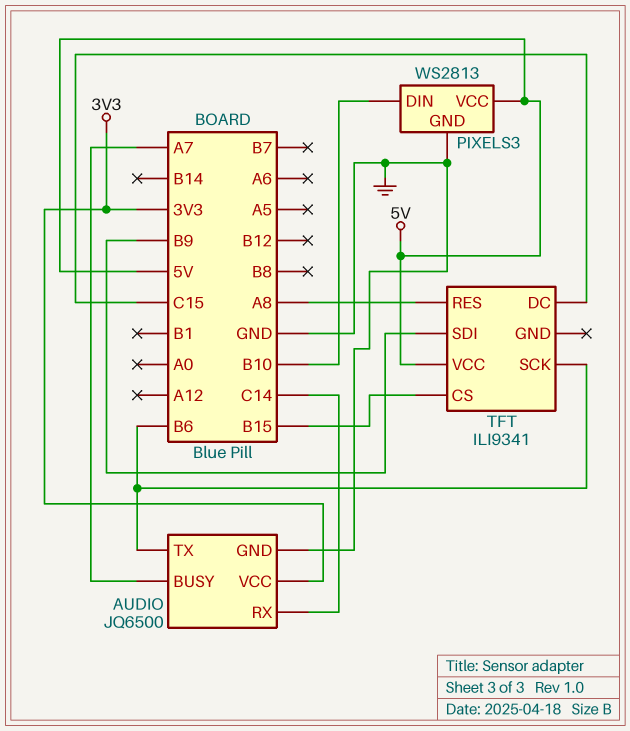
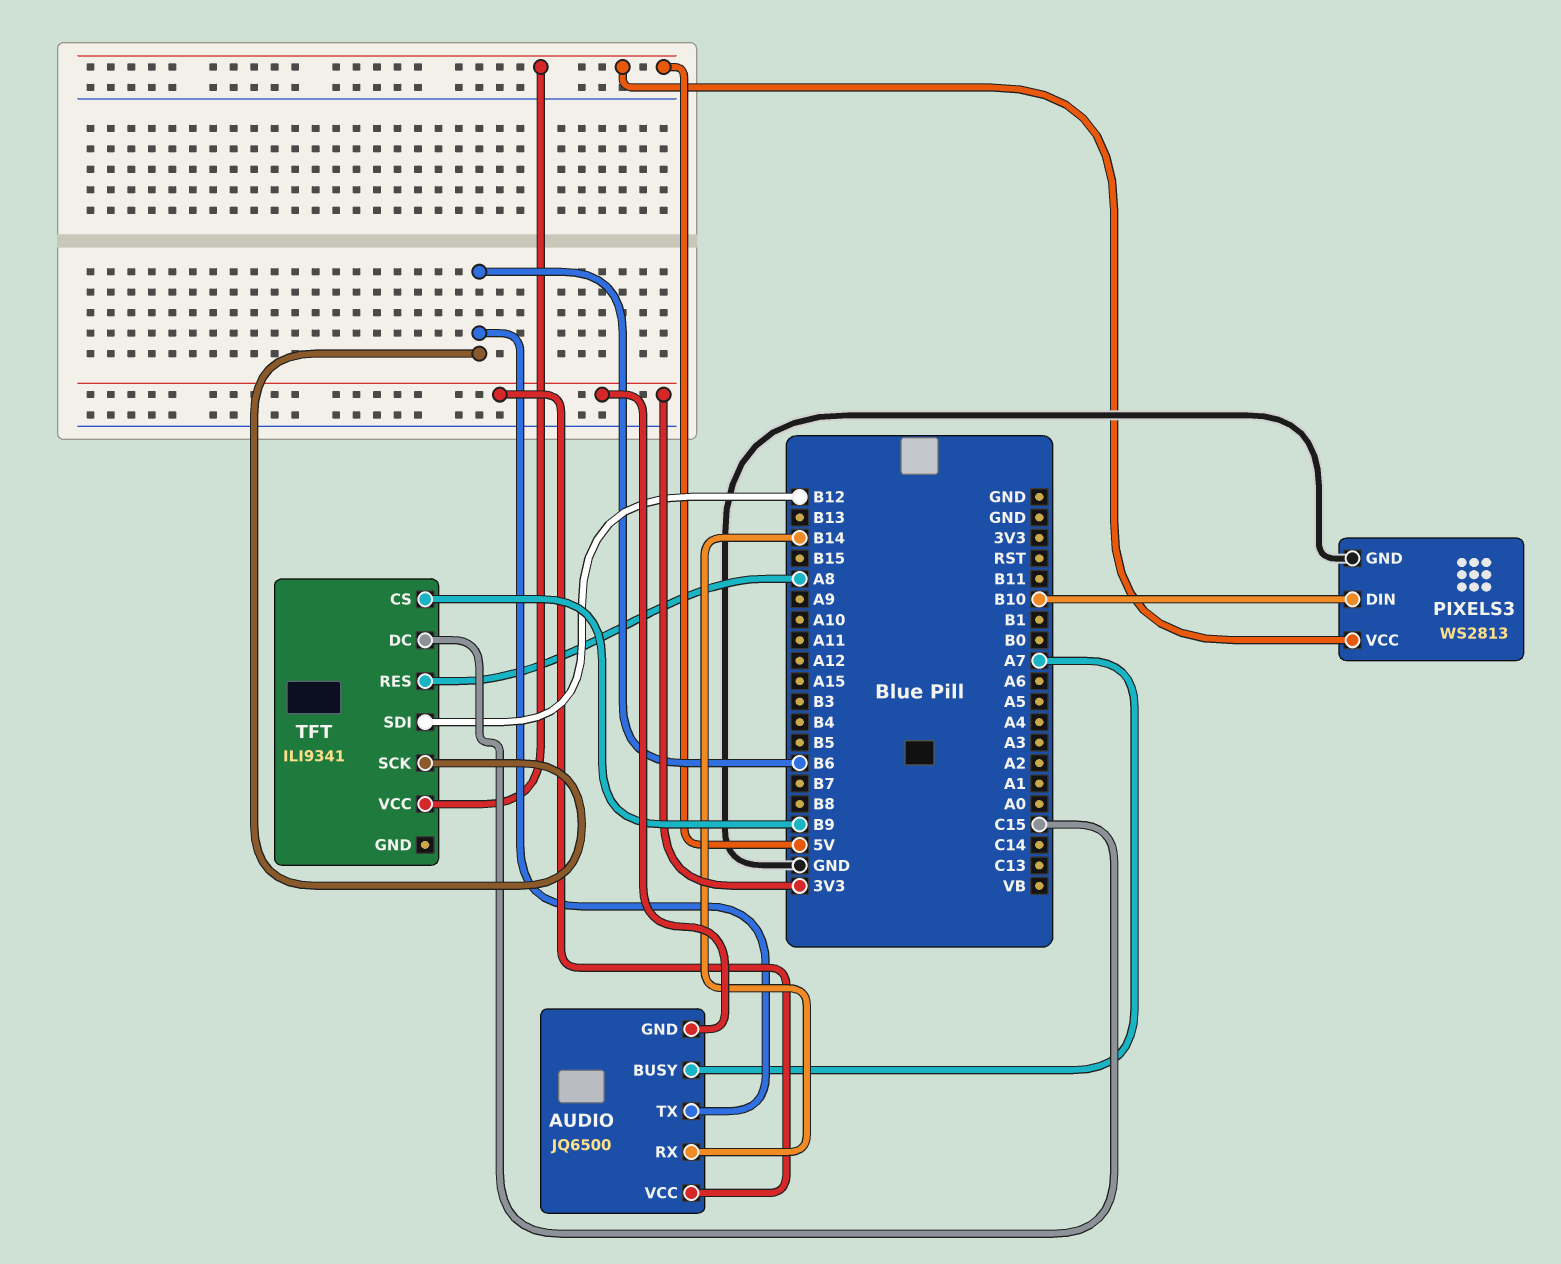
AUDIO pin GND: GND -> 3V3
AUDIO pin RX: C14 -> B14
TFT pin CS: B15 -> B9
TFT pin SDI: B9 -> B12

